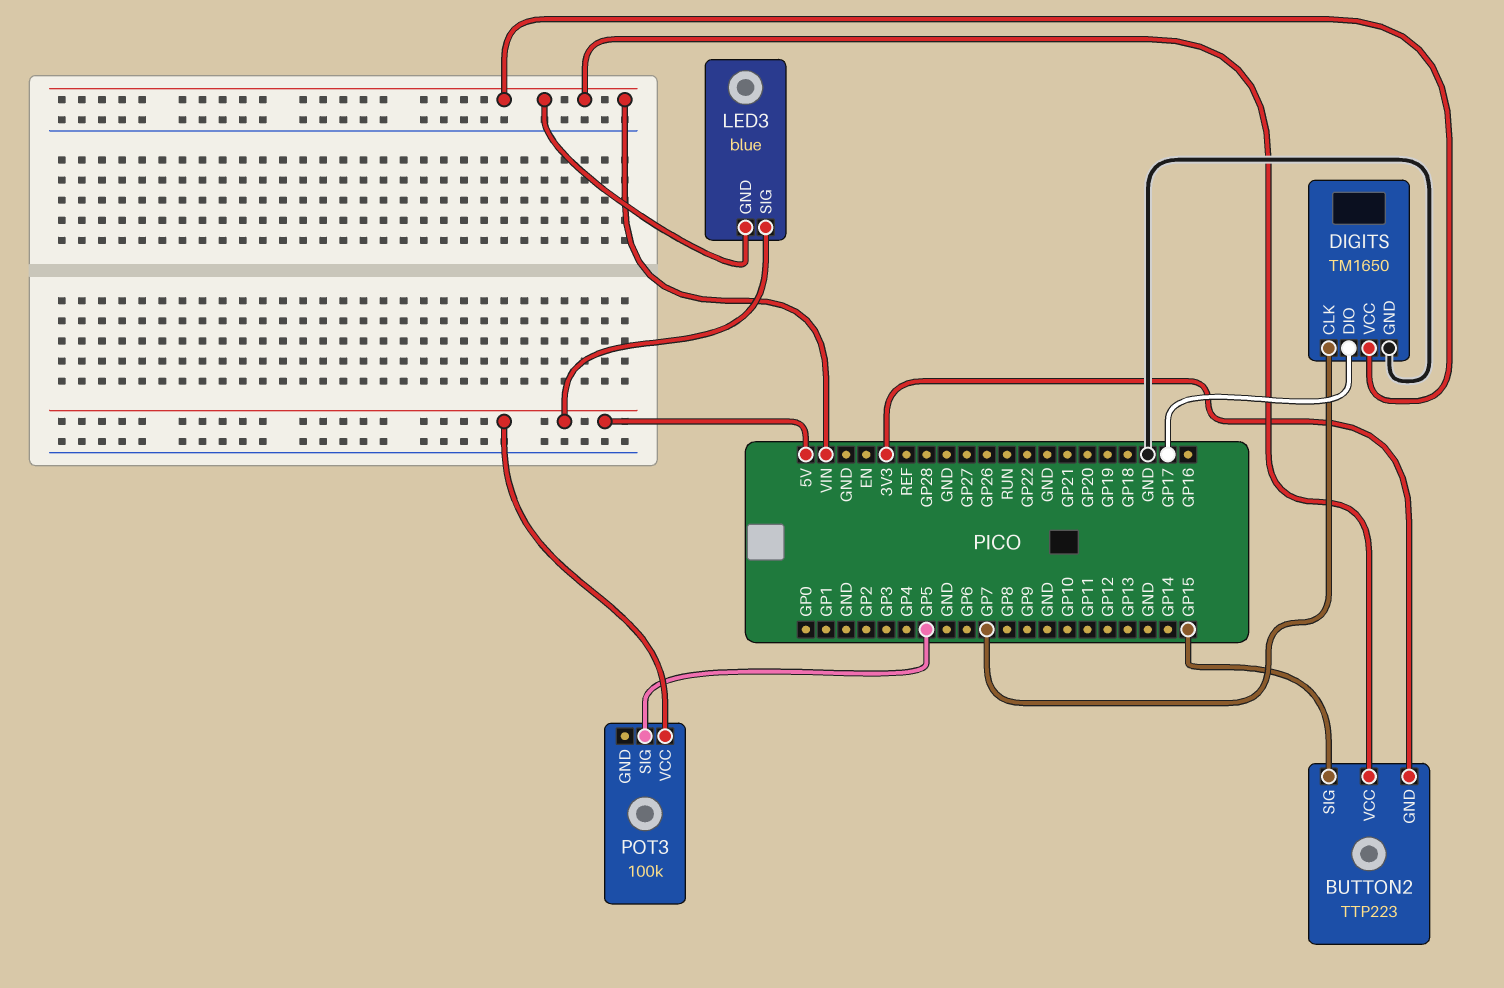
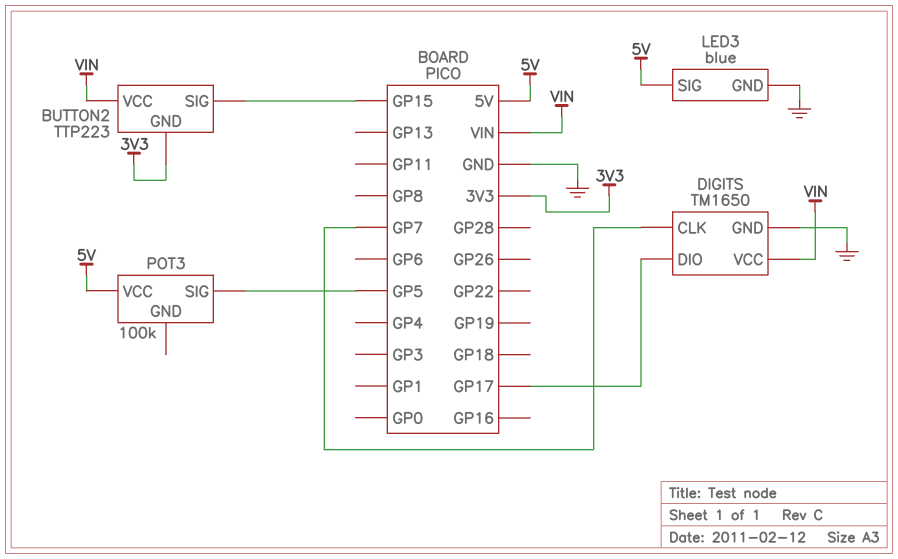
LED3 pin GND: VIN -> GND

